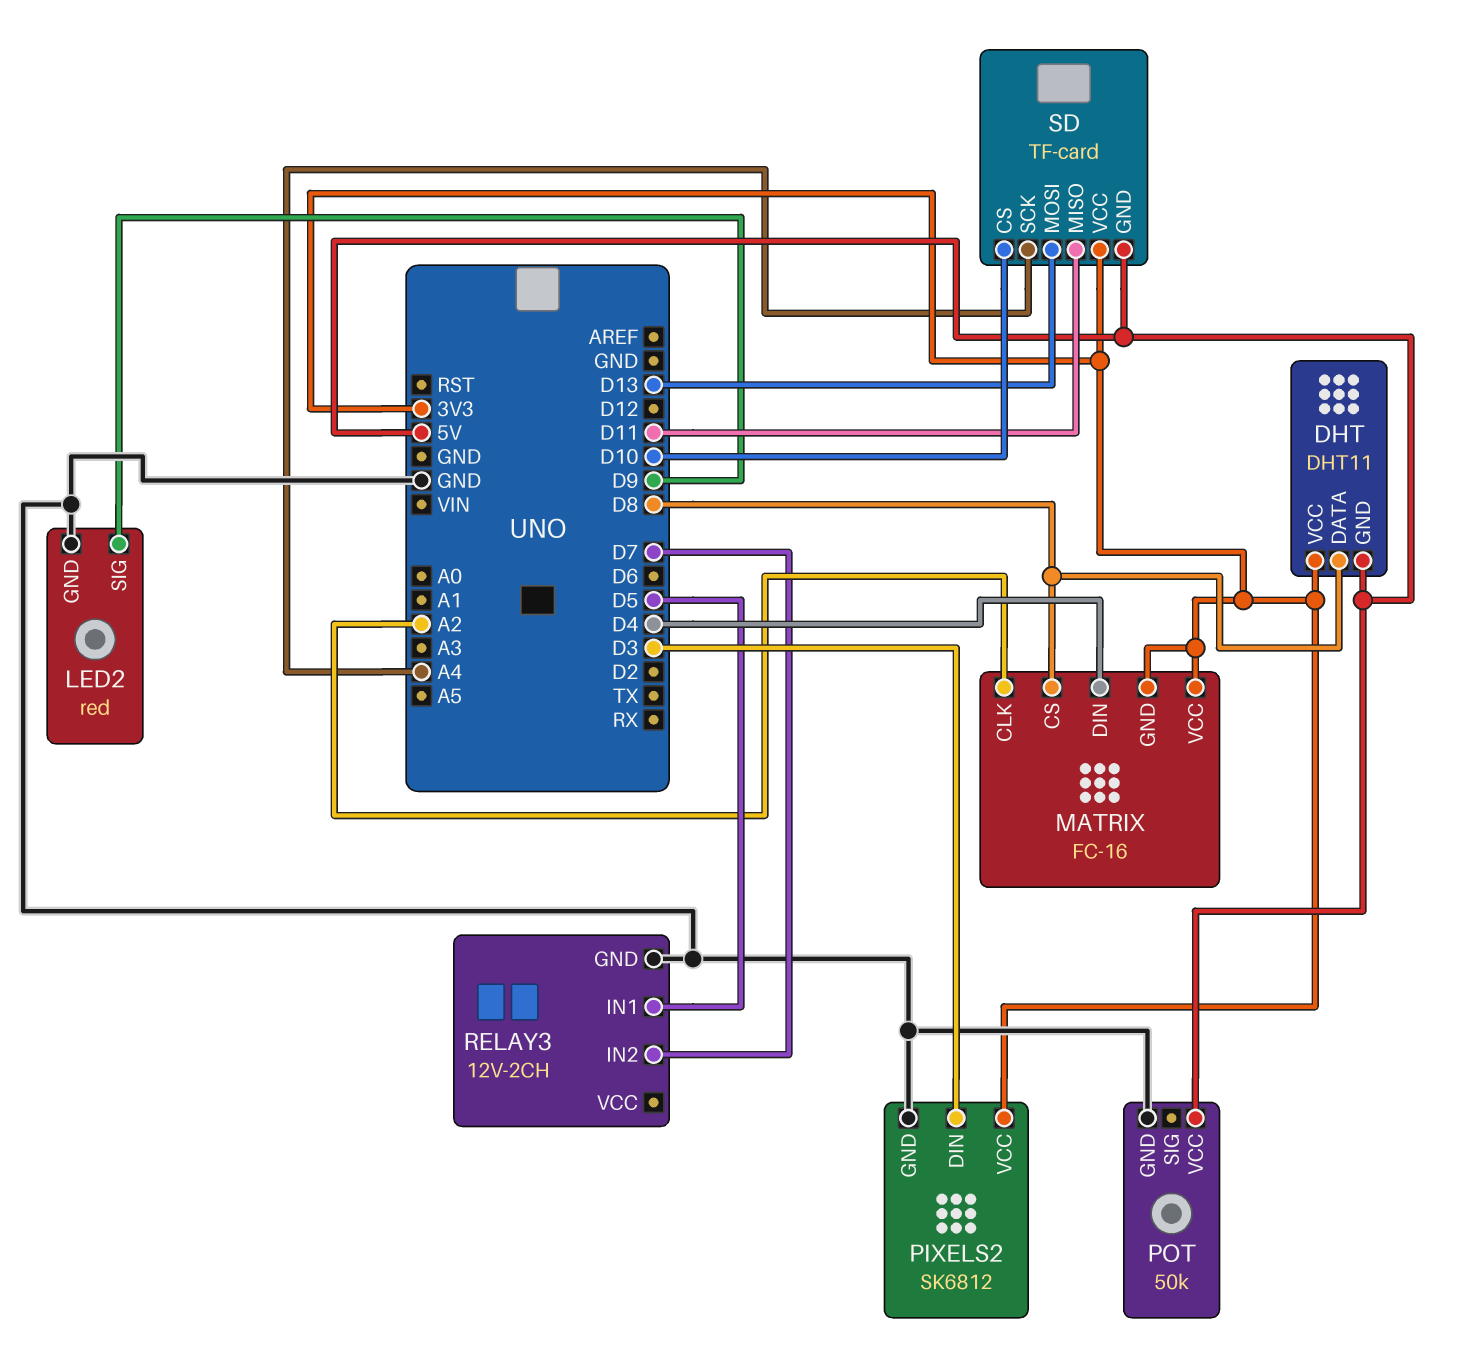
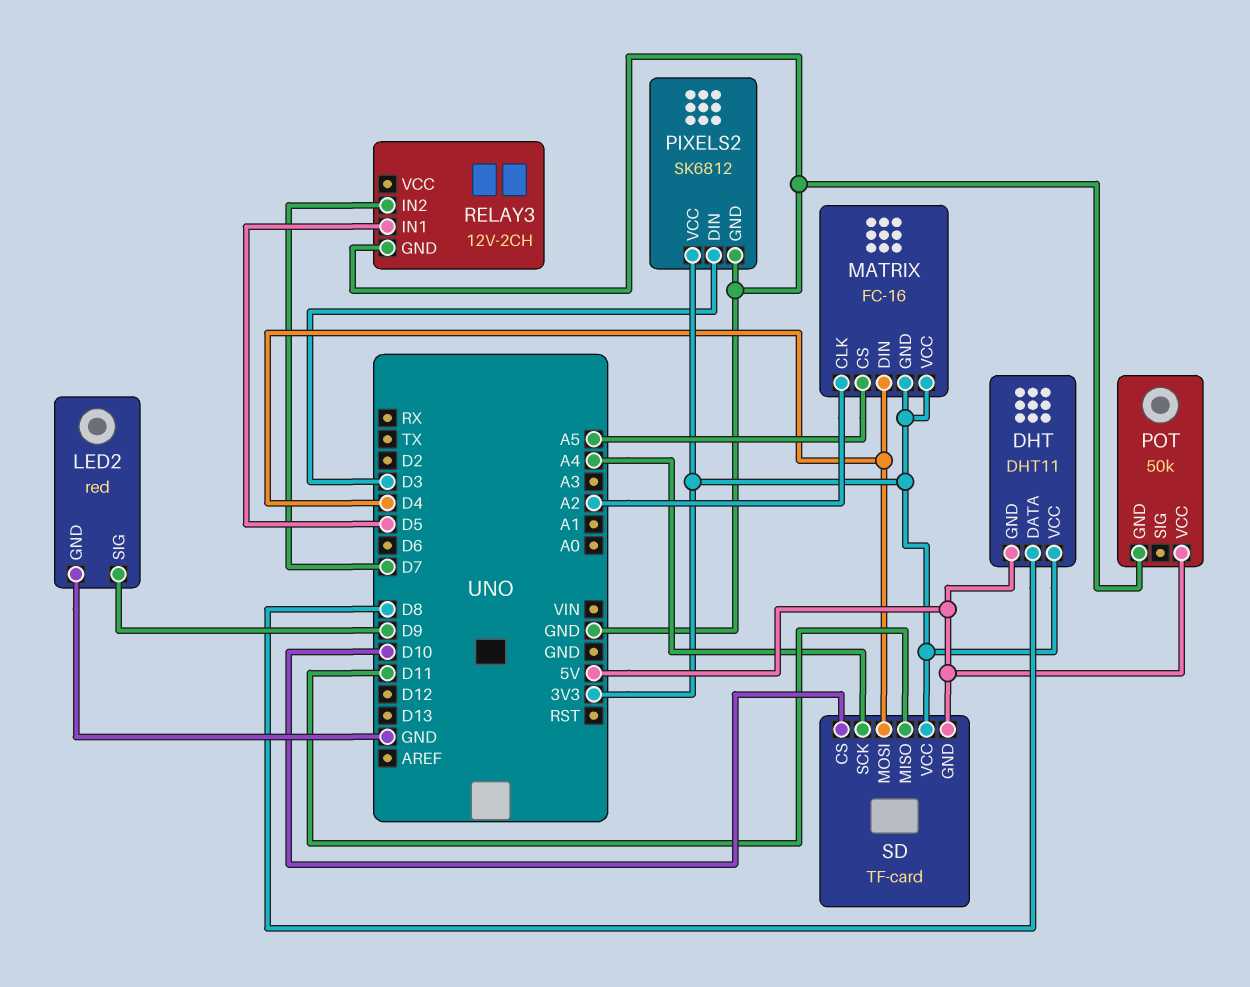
MATRIX pin CS: D8 -> A5
SD pin MOSI: D13 -> D4

